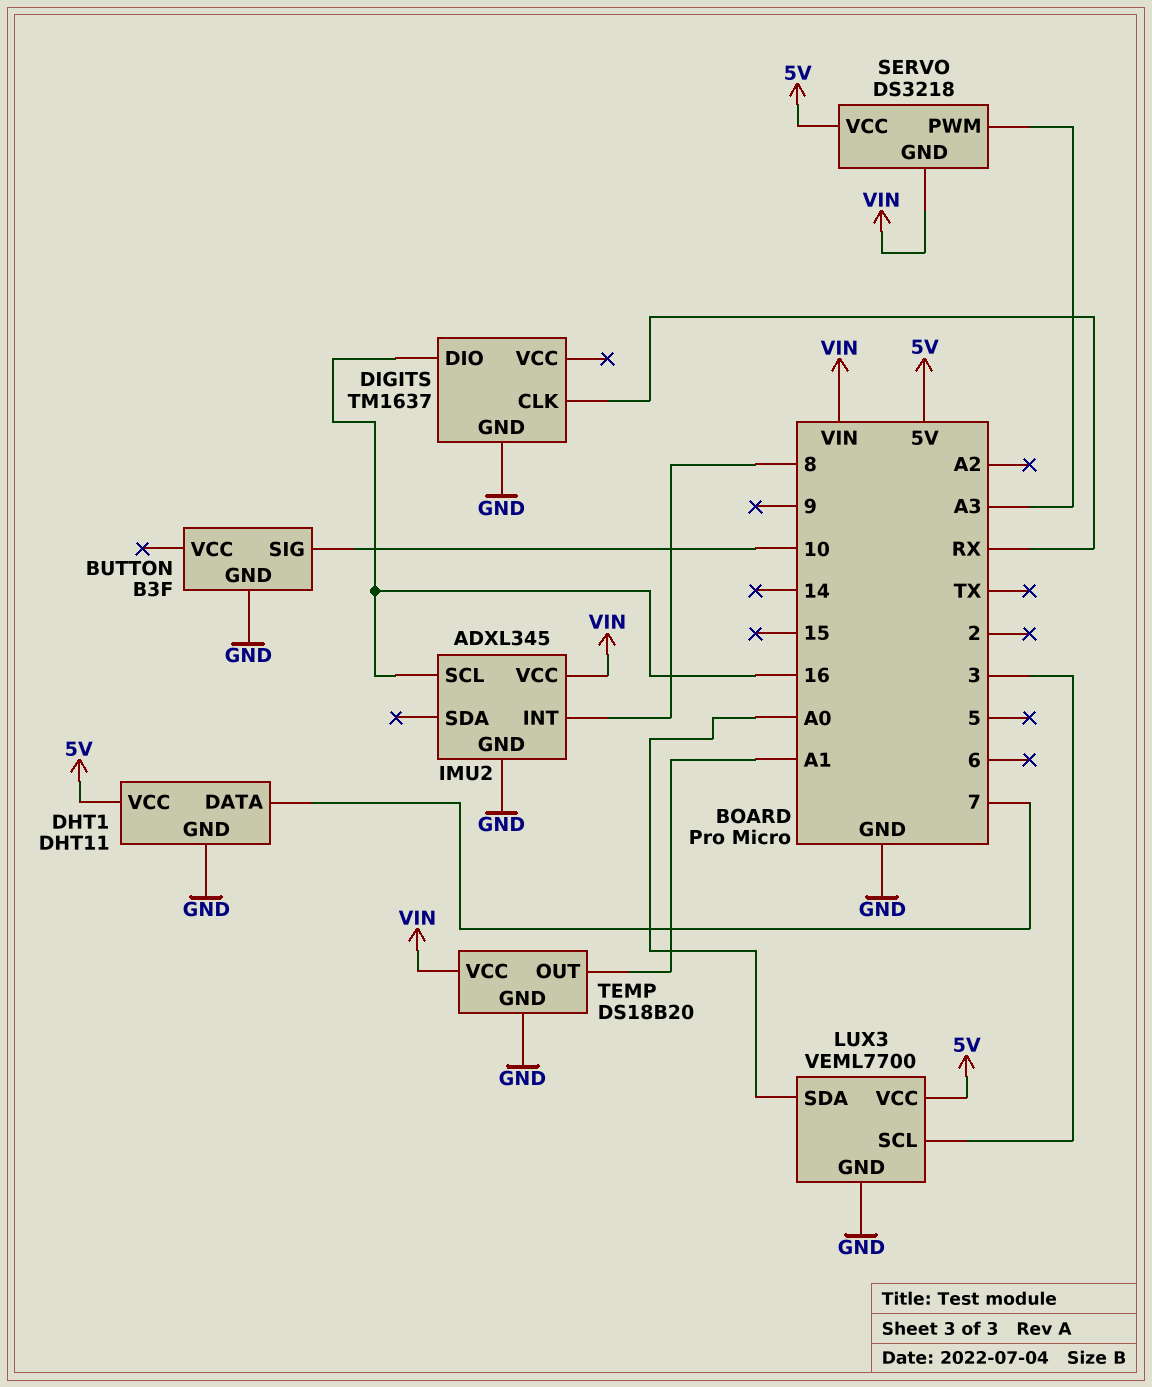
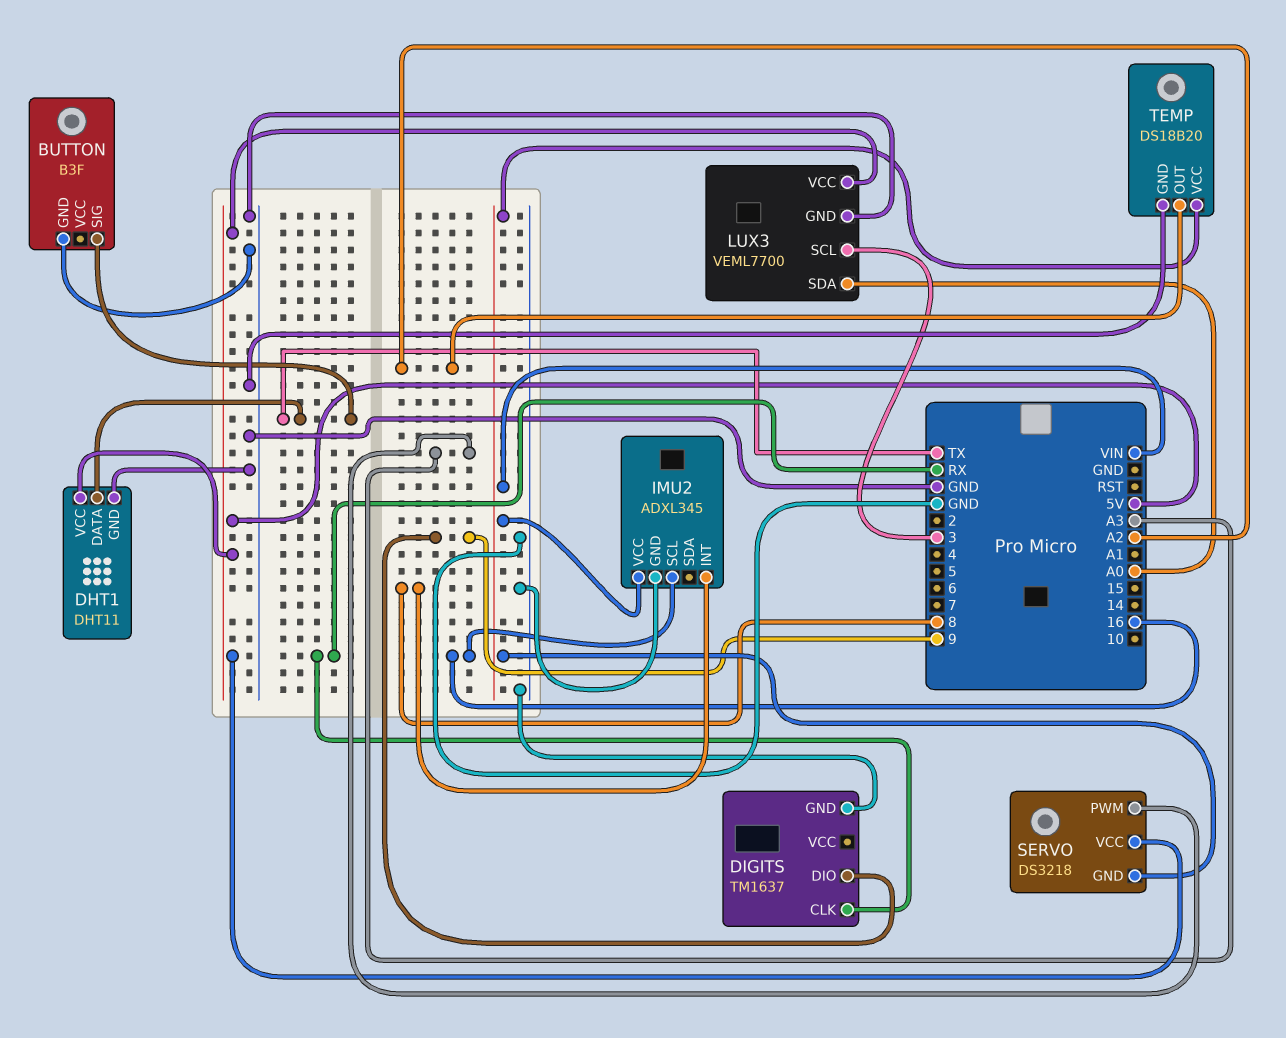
BUTTON pin SIG: 10 -> TX
DHT1 pin DATA: 7 -> TX
DIGITS pin DIO: 16 -> 9
TEMP pin OUT: A1 -> A2

